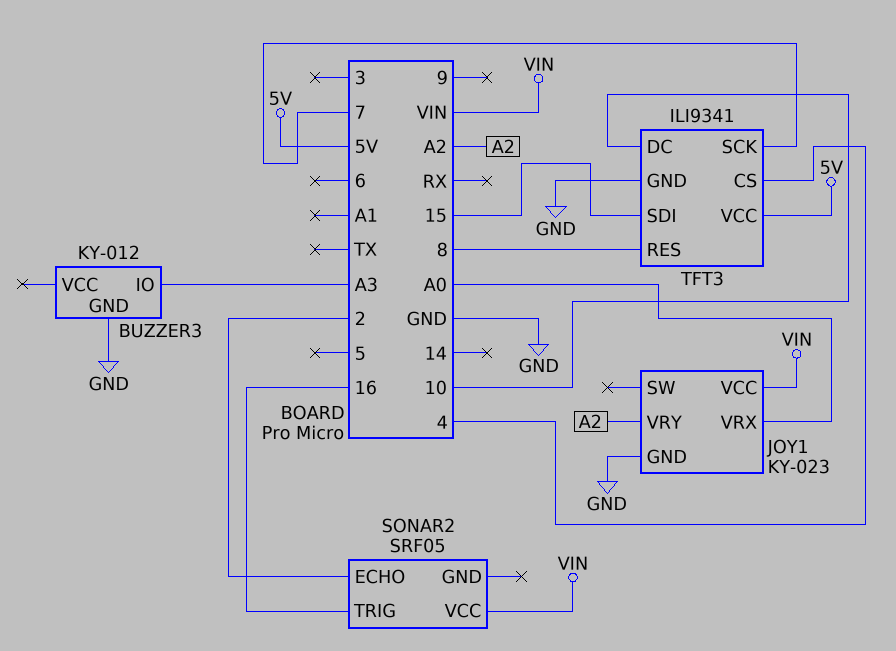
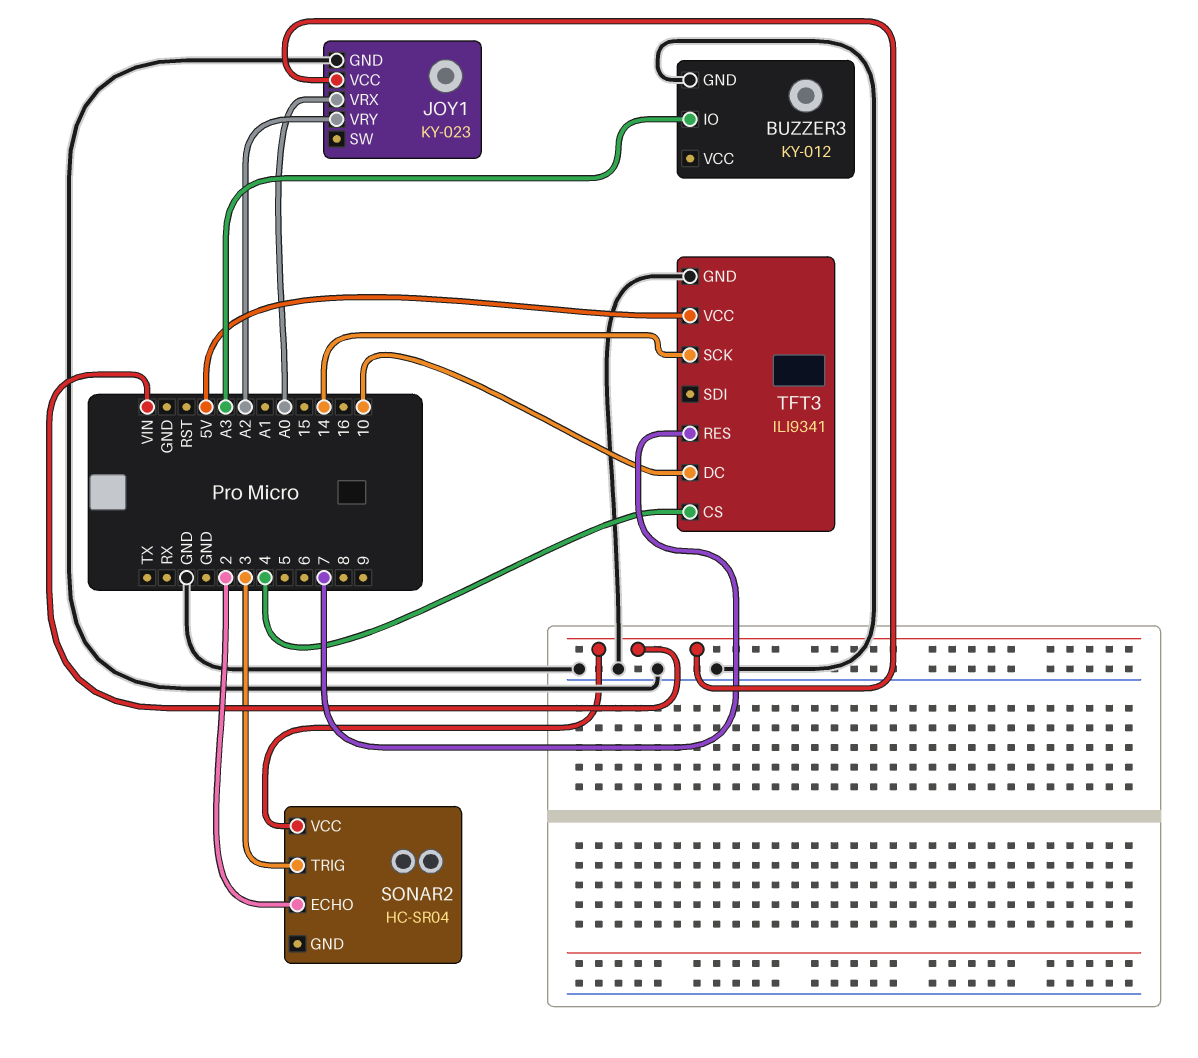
SONAR2: SRF05 -> HC-SR04
SONAR2 pin TRIG: 16 -> 3
TFT3 pin RES: 8 -> 7
TFT3 pin SCK: 7 -> 14
TFT3 pin SDI: 15 -> none

